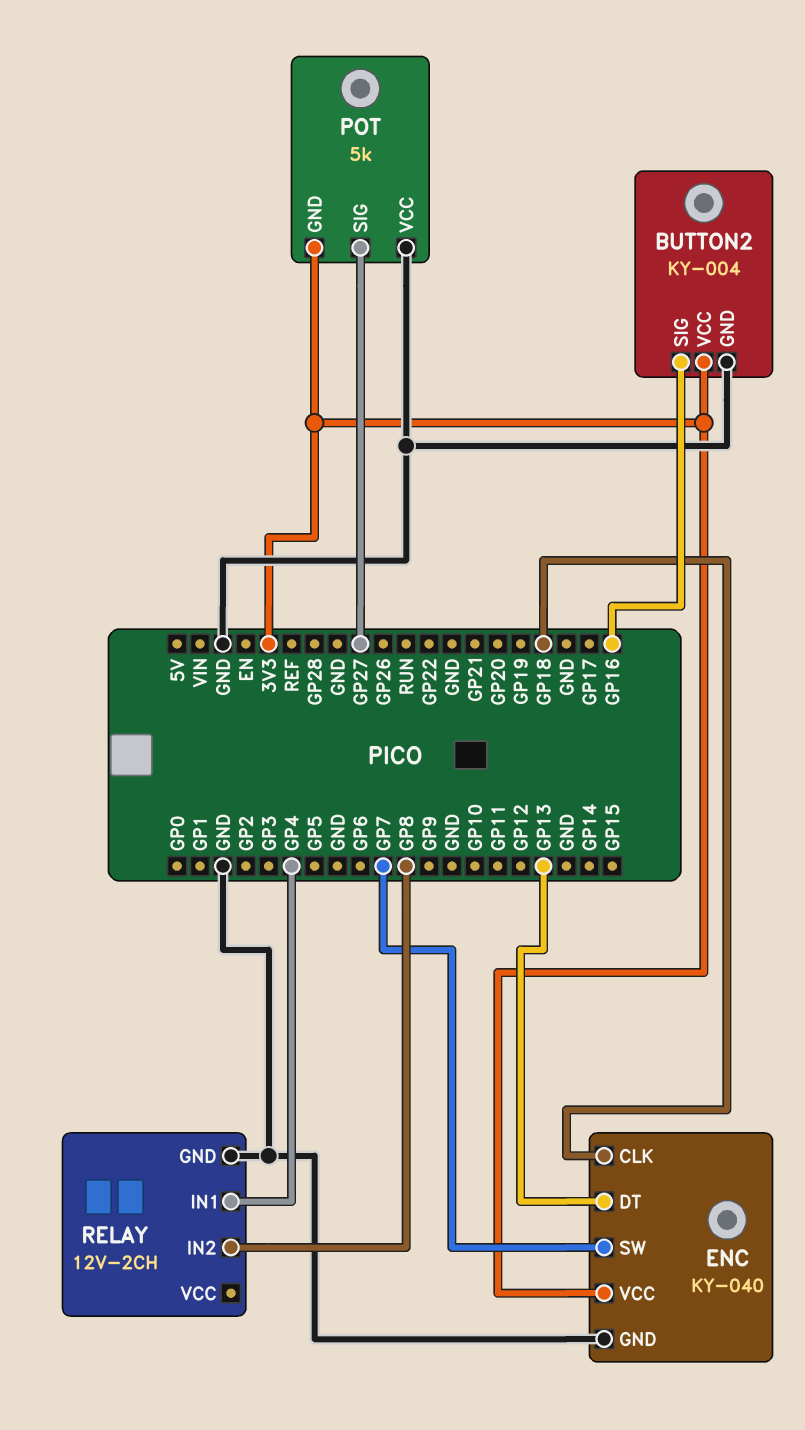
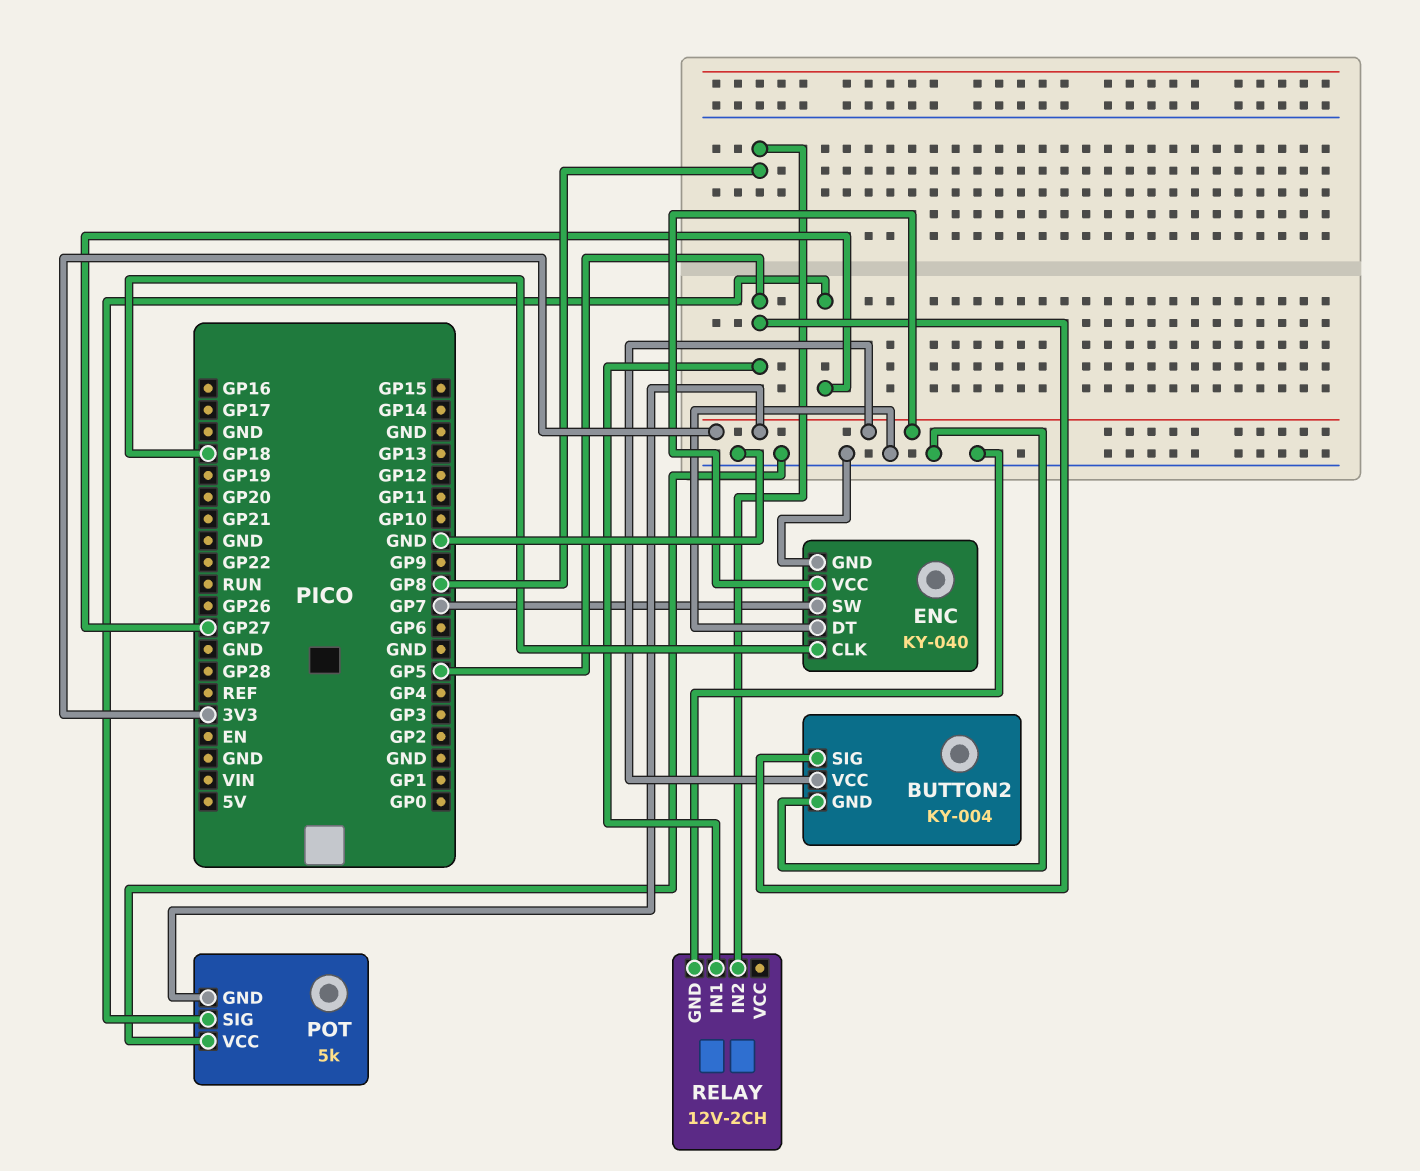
BUTTON2 pin SIG: GP16 -> GP5
ENC pin DT: GP13 -> GND
RELAY pin IN1: GP4 -> GP5

